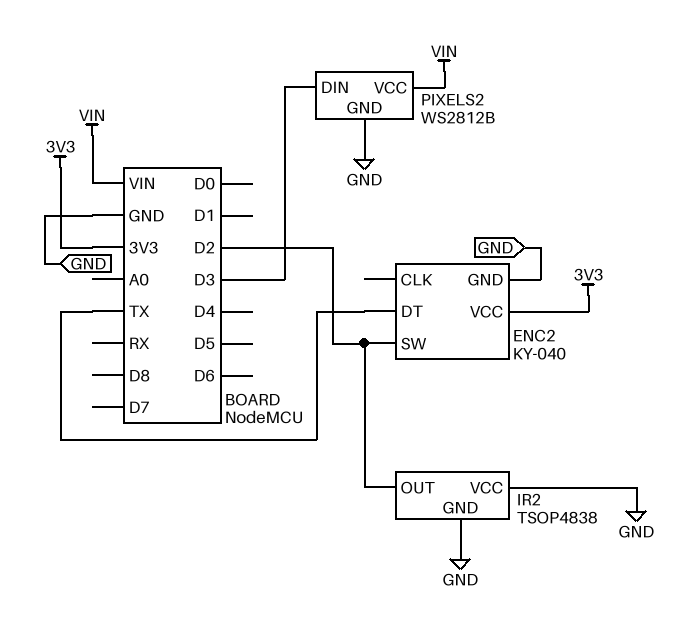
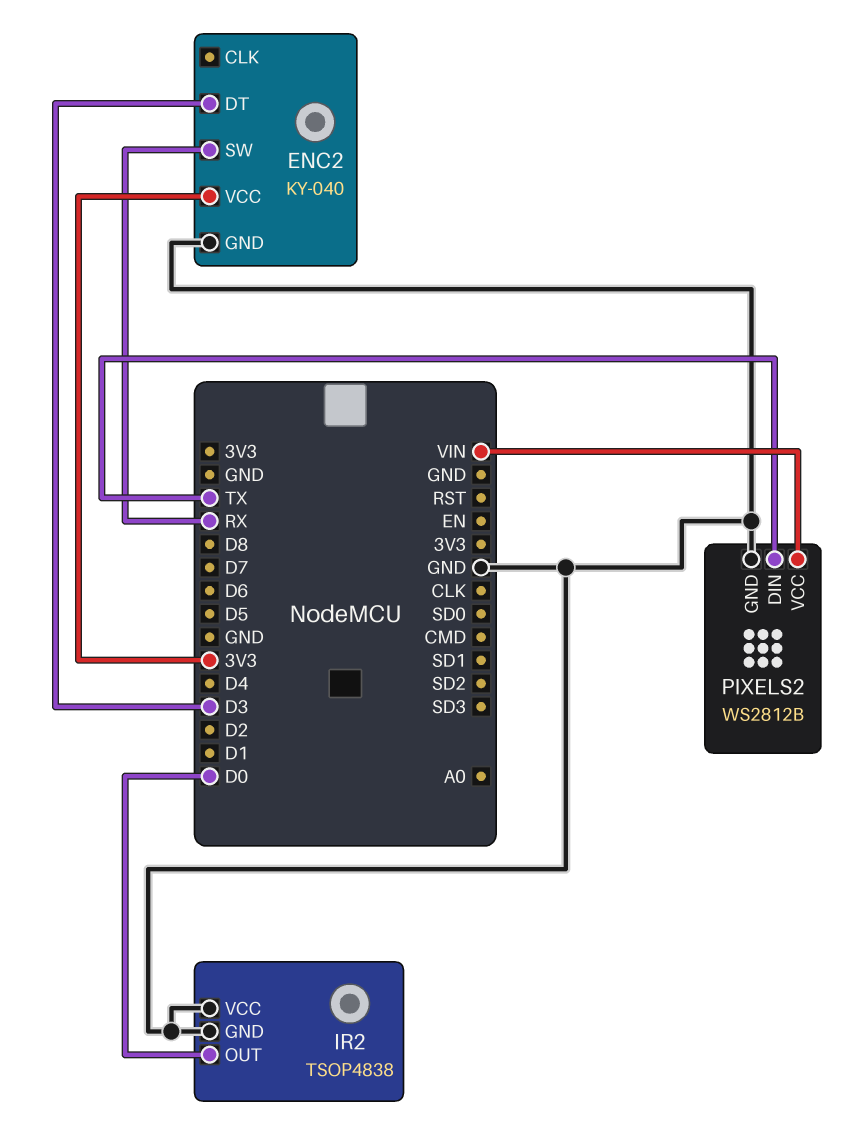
ENC2 pin DT: TX -> D3
ENC2 pin SW: D2 -> RX
IR2 pin OUT: D2 -> D0
PIXELS2 pin DIN: D3 -> TX

